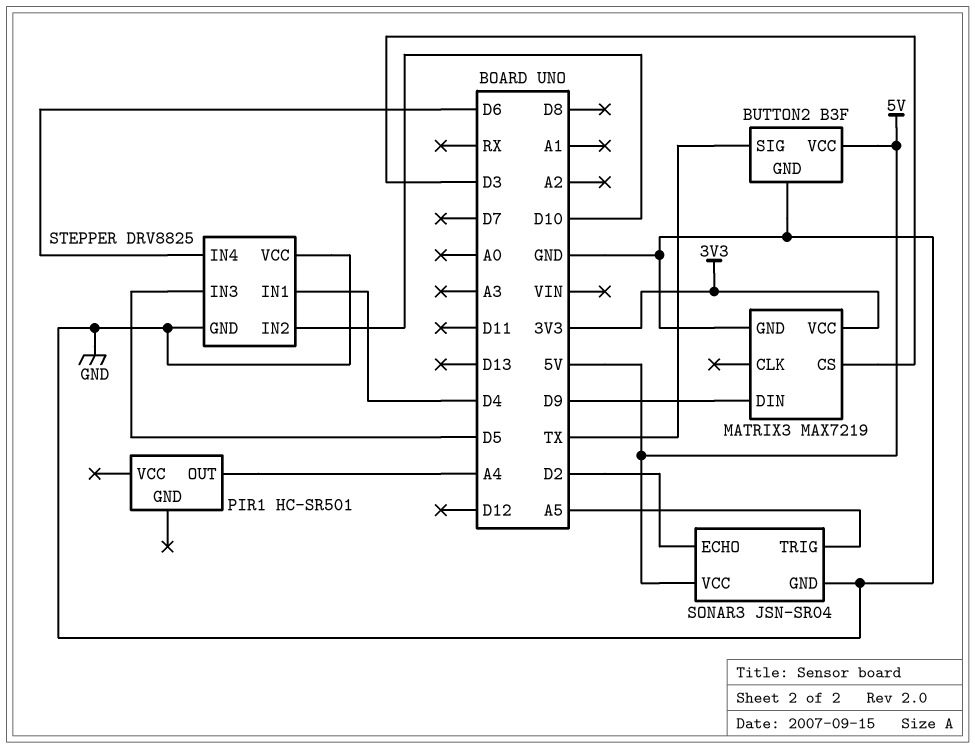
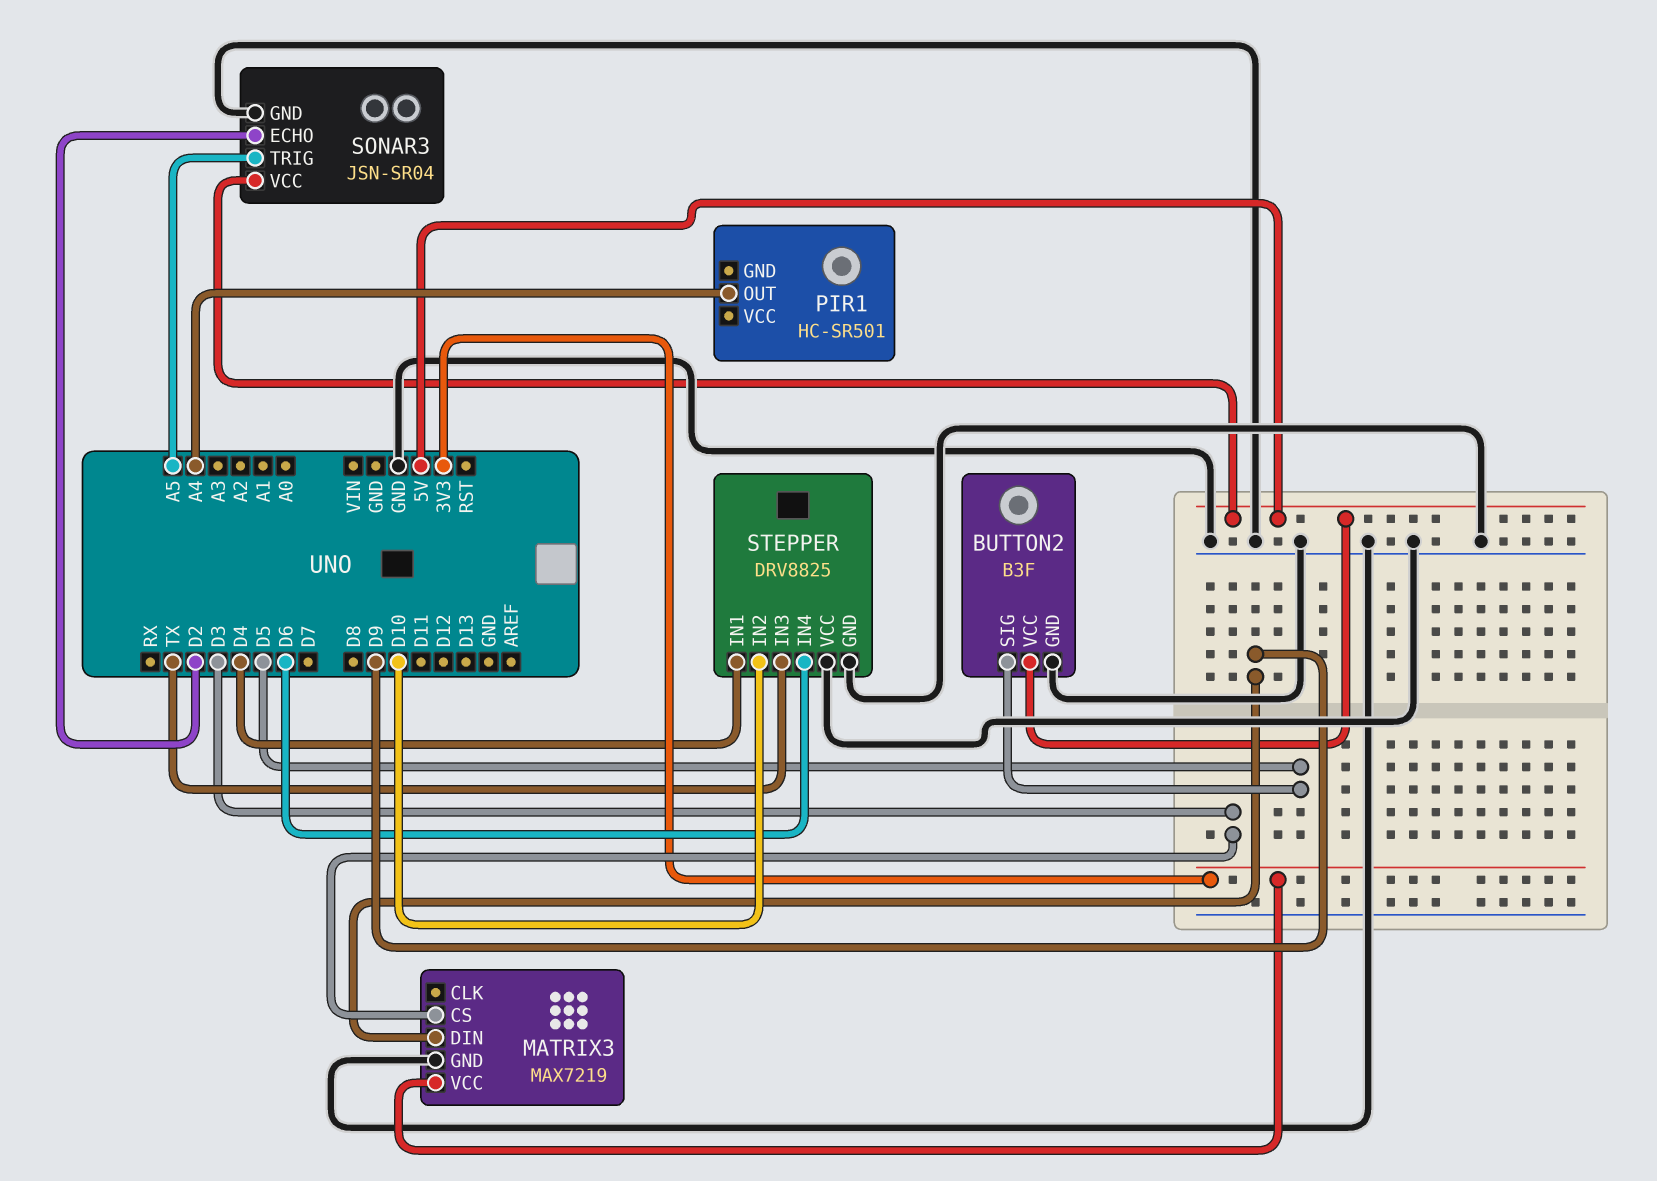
BUTTON2 pin SIG: TX -> D5
STEPPER pin IN3: D5 -> TX

